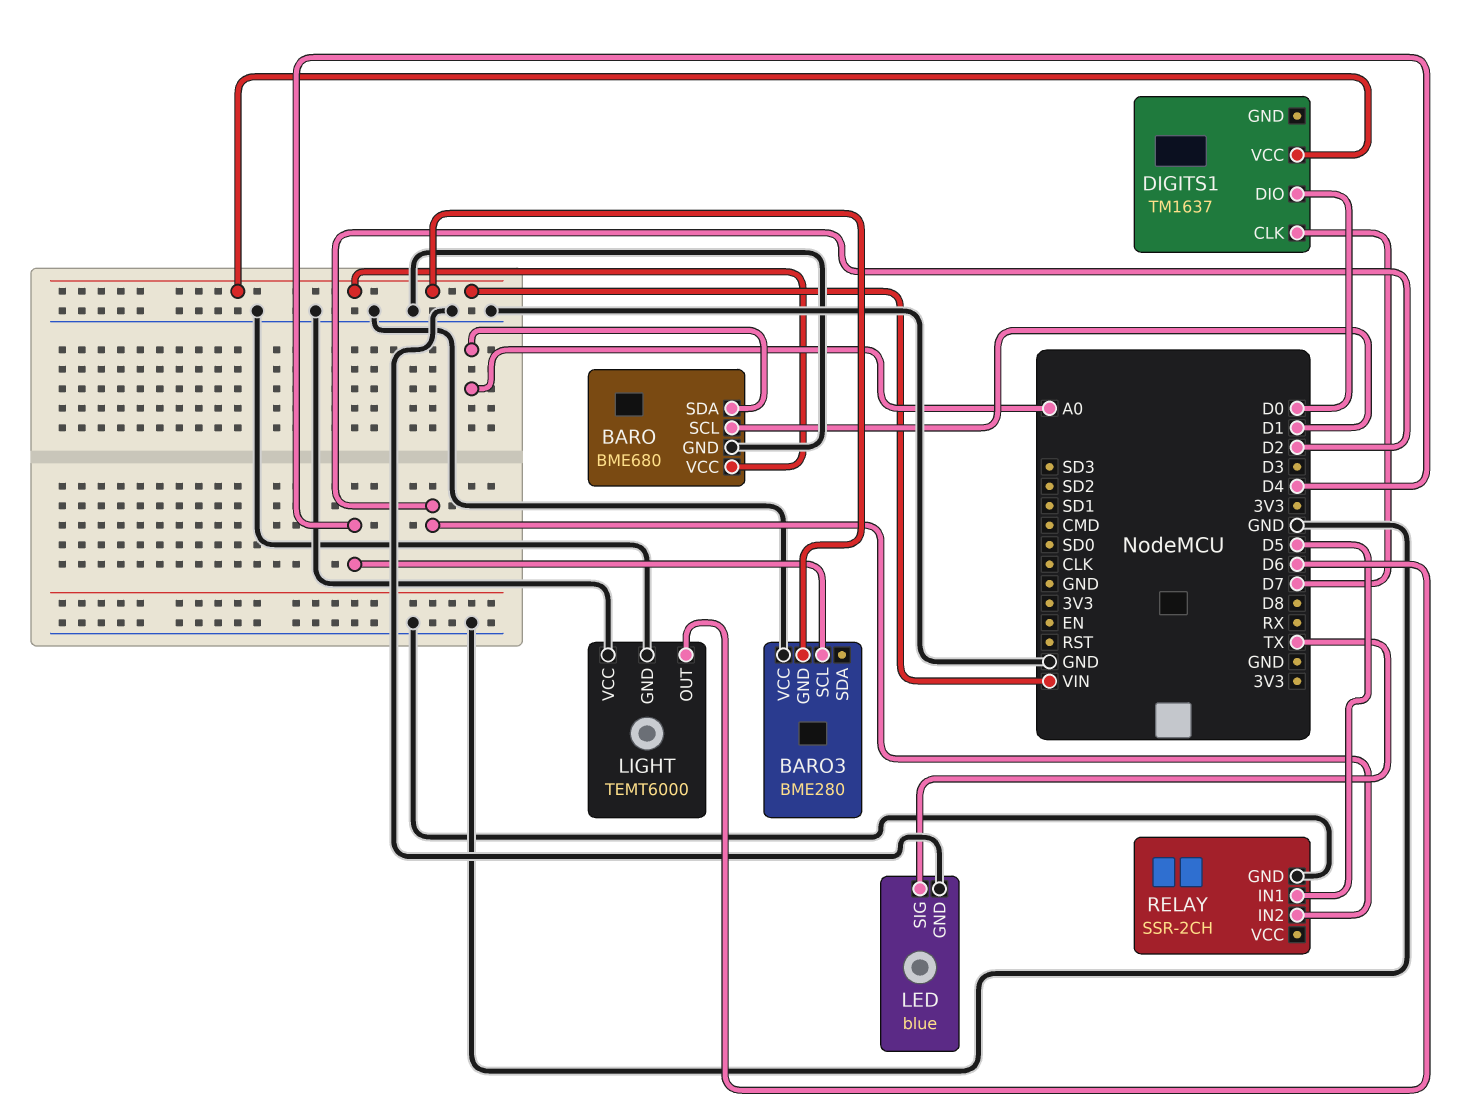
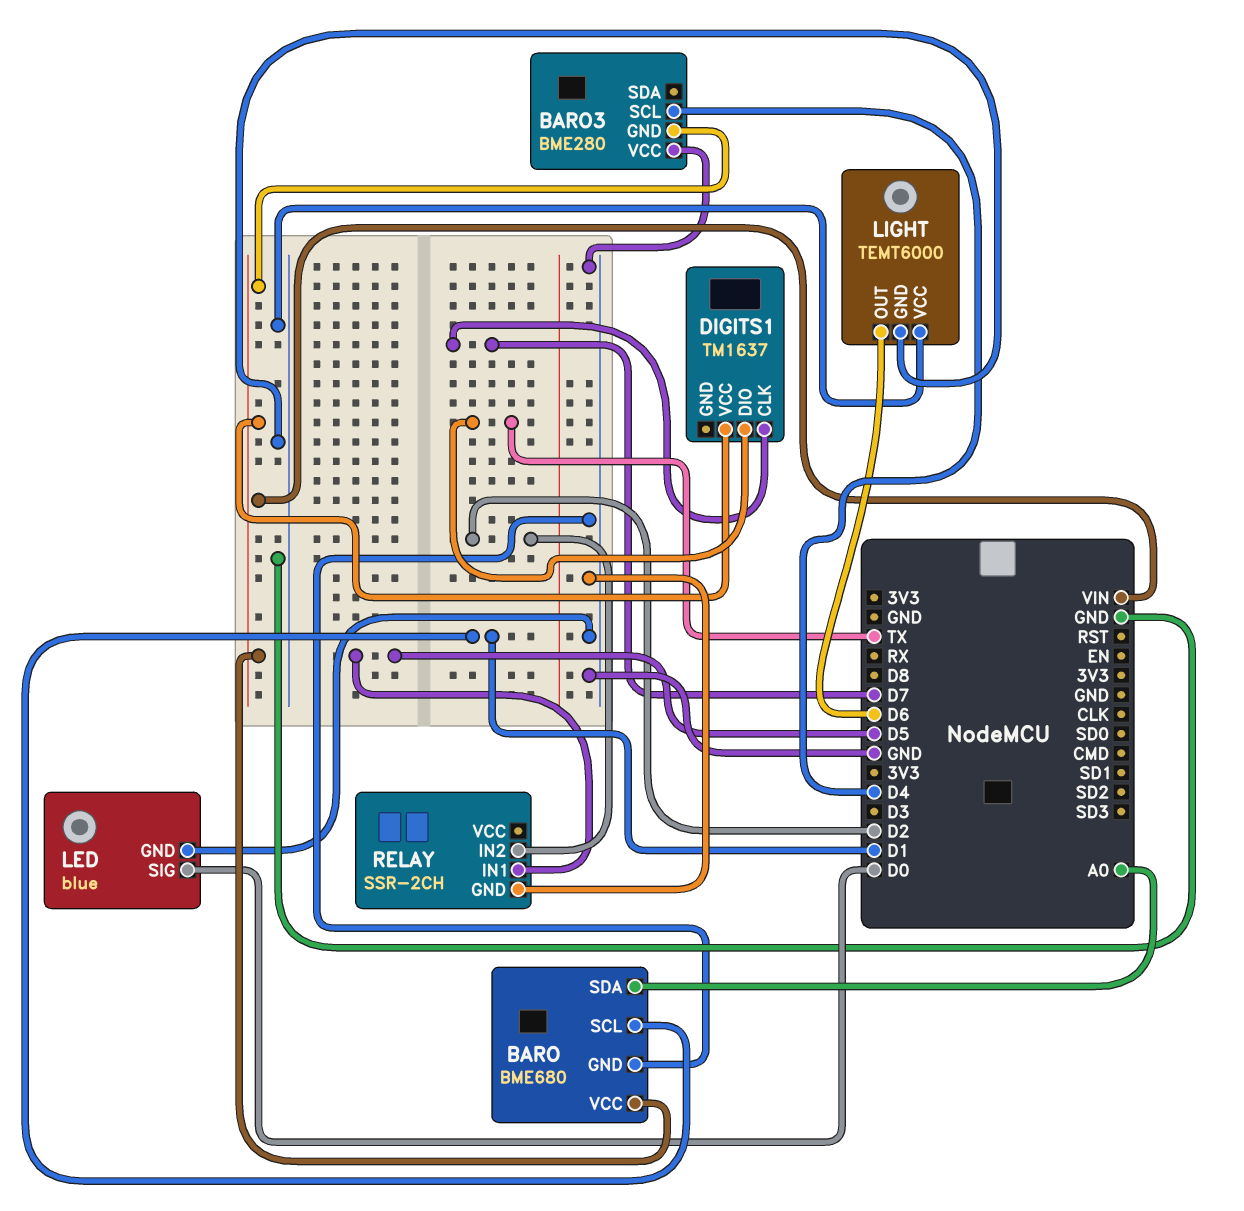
DIGITS1 pin DIO: D0 -> TX
LED pin SIG: TX -> D0

